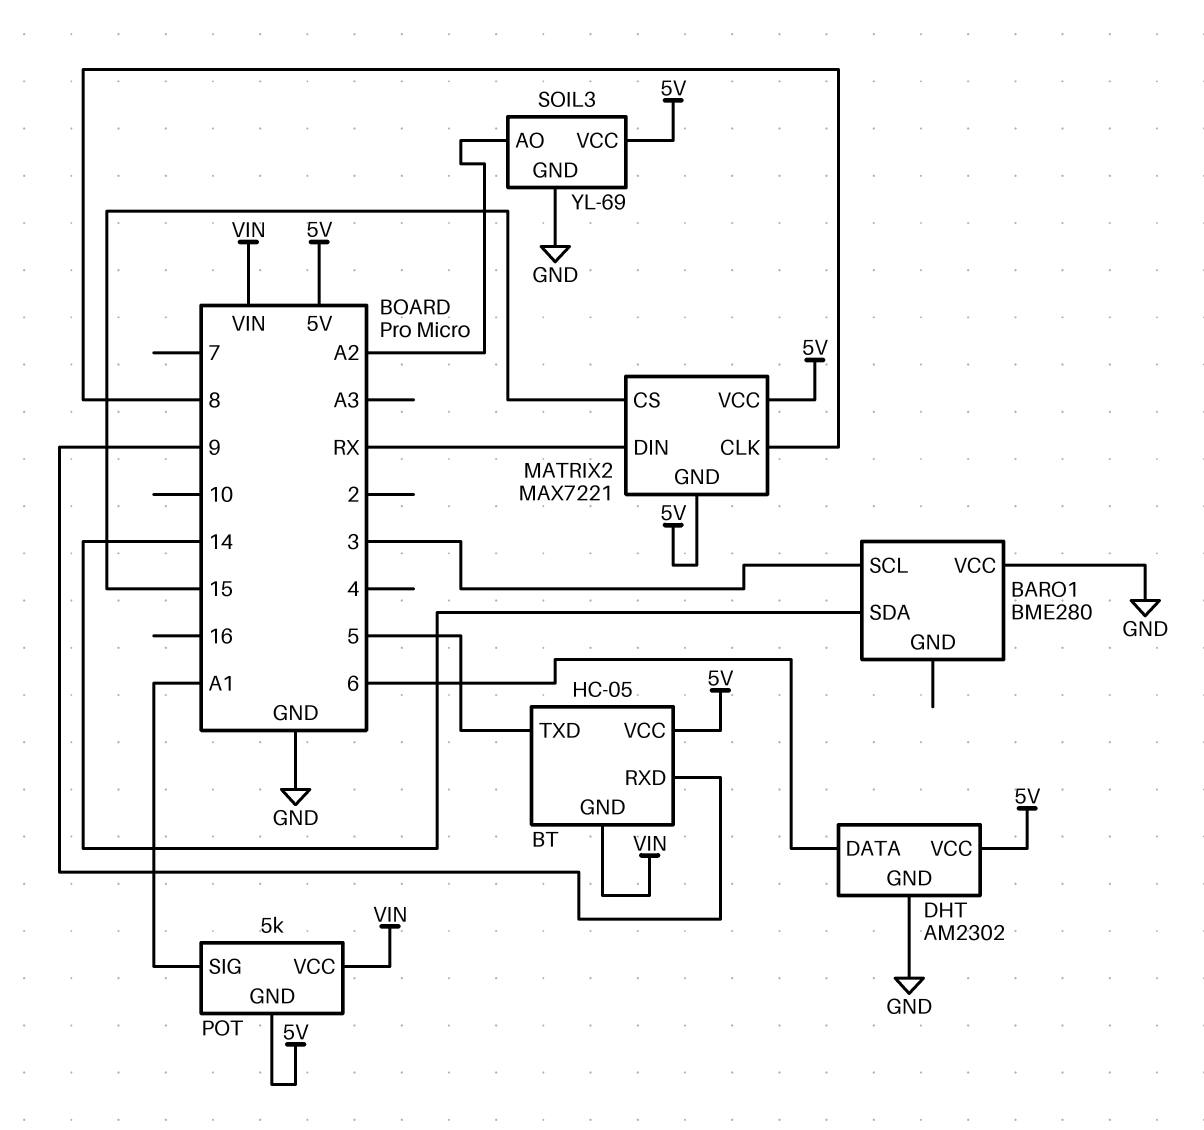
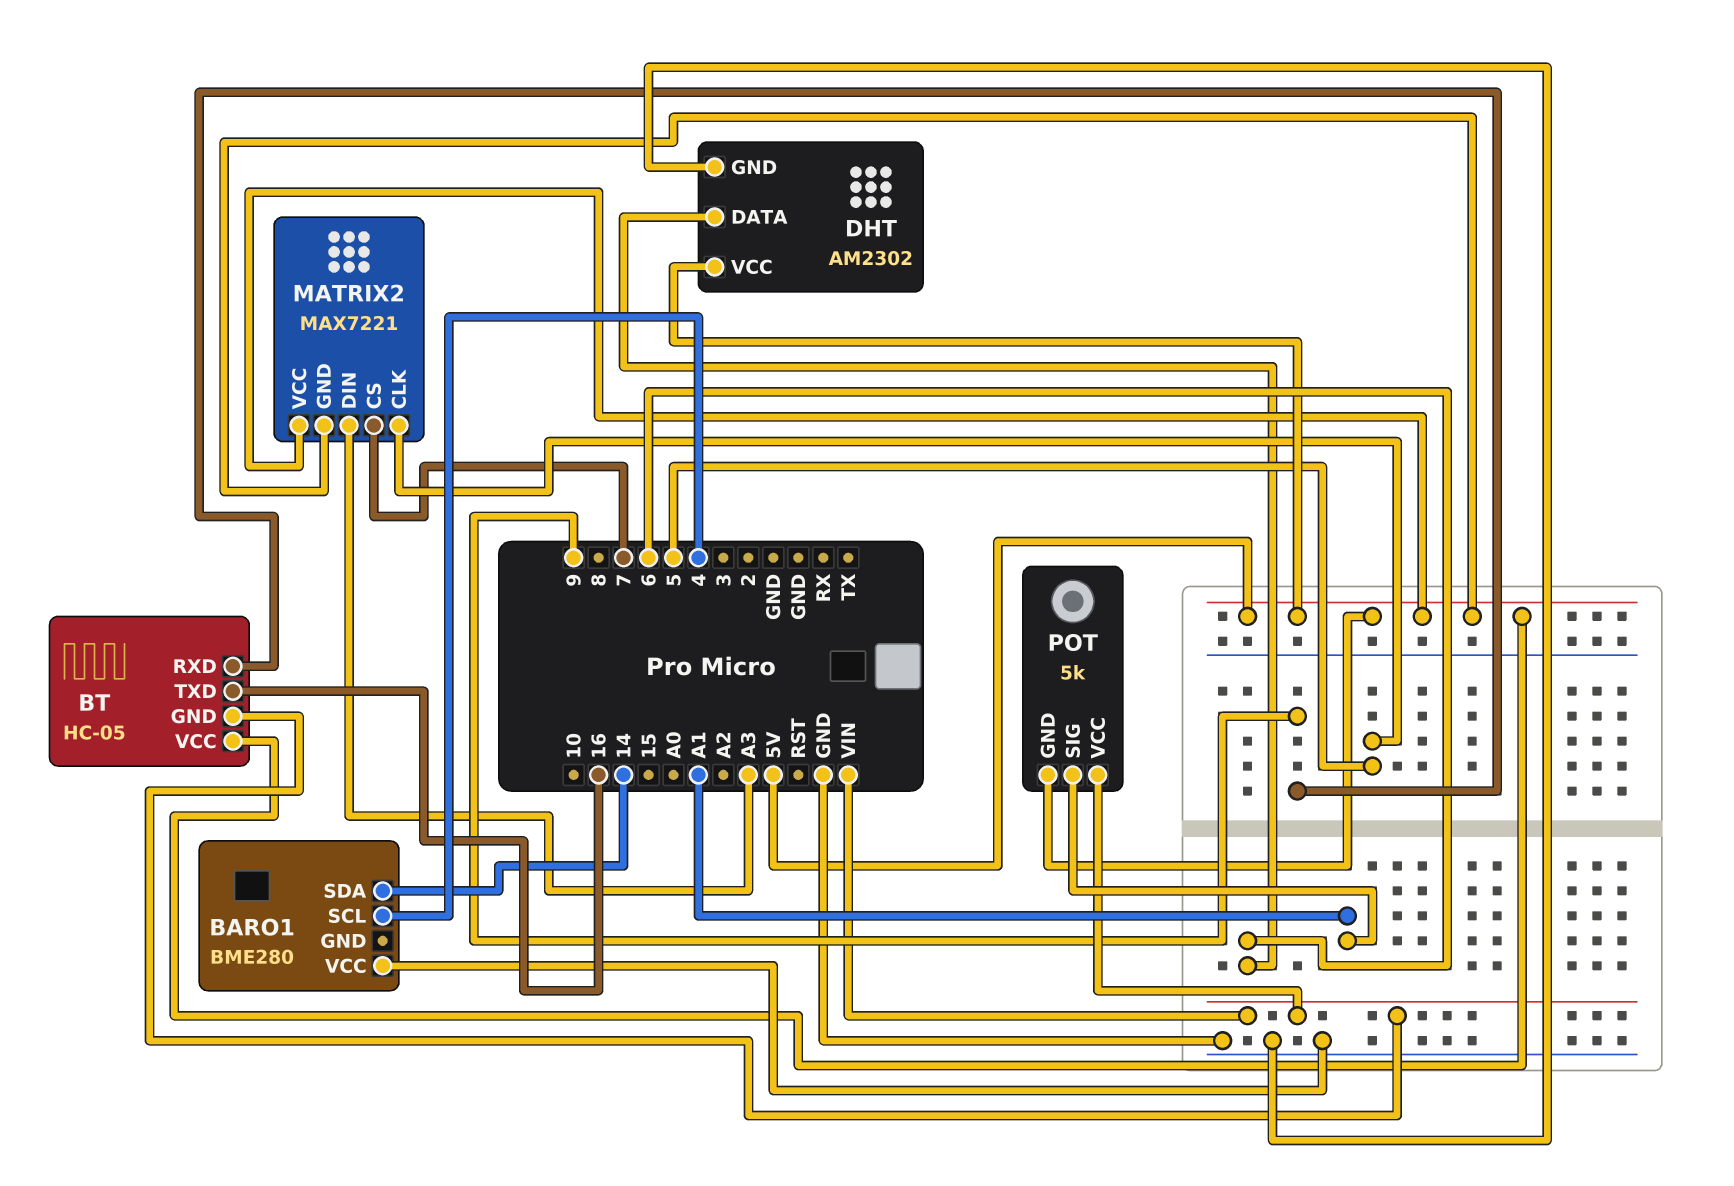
BARO1 pin SCL: 3 -> 4
BT pin TXD: 5 -> 16
MATRIX2 pin CLK: 8 -> 5
MATRIX2 pin CS: 15 -> 7
MATRIX2 pin DIN: RX -> A3
SOIL3: YL-69 -> none
SOIL3 pin AO: A2 -> none
SOIL3 pin GND: GND -> none
SOIL3 pin VCC: 5V -> none

